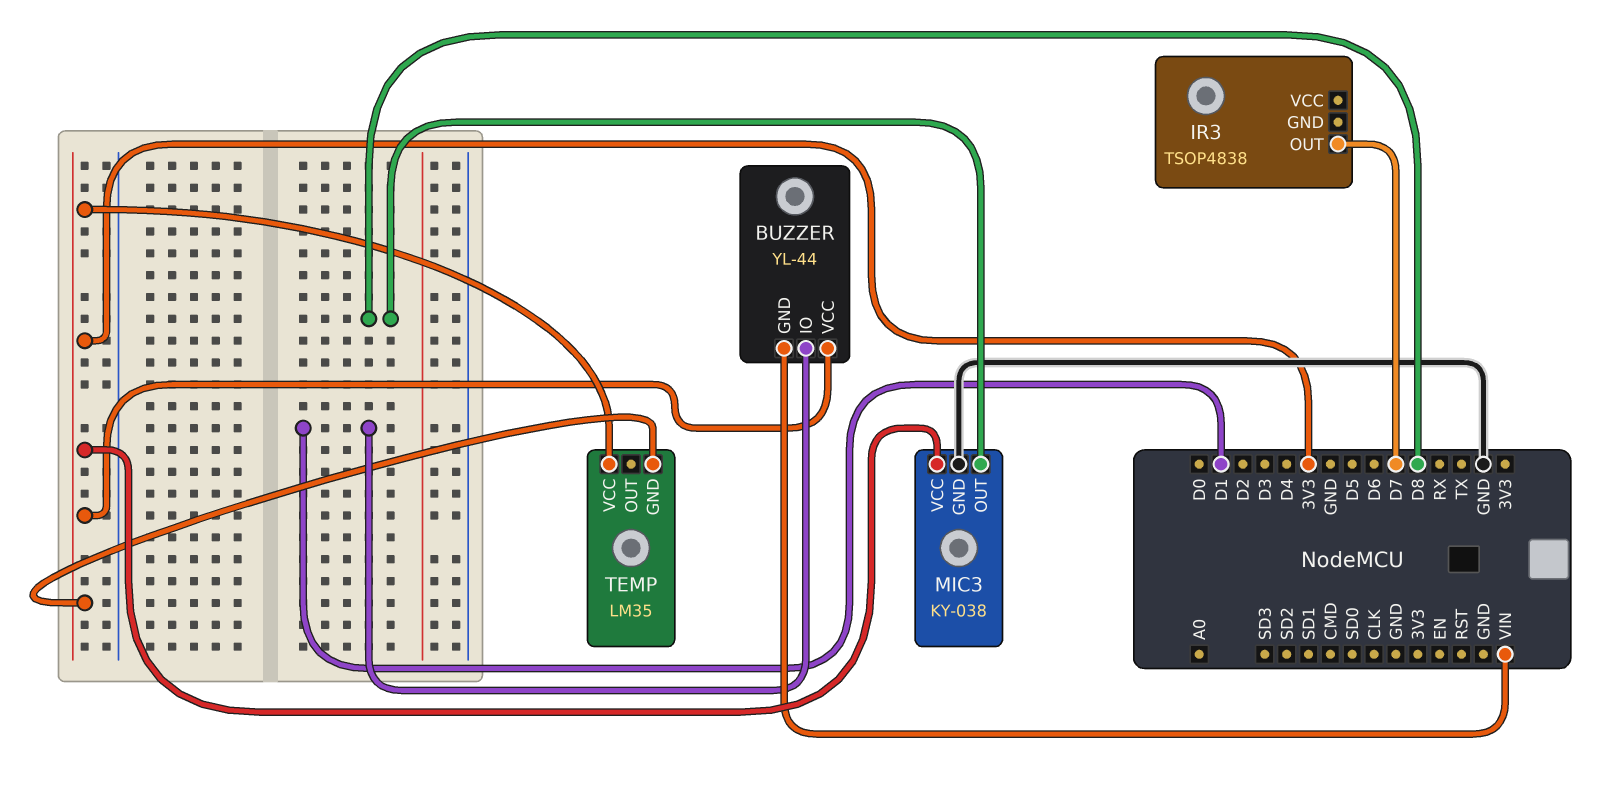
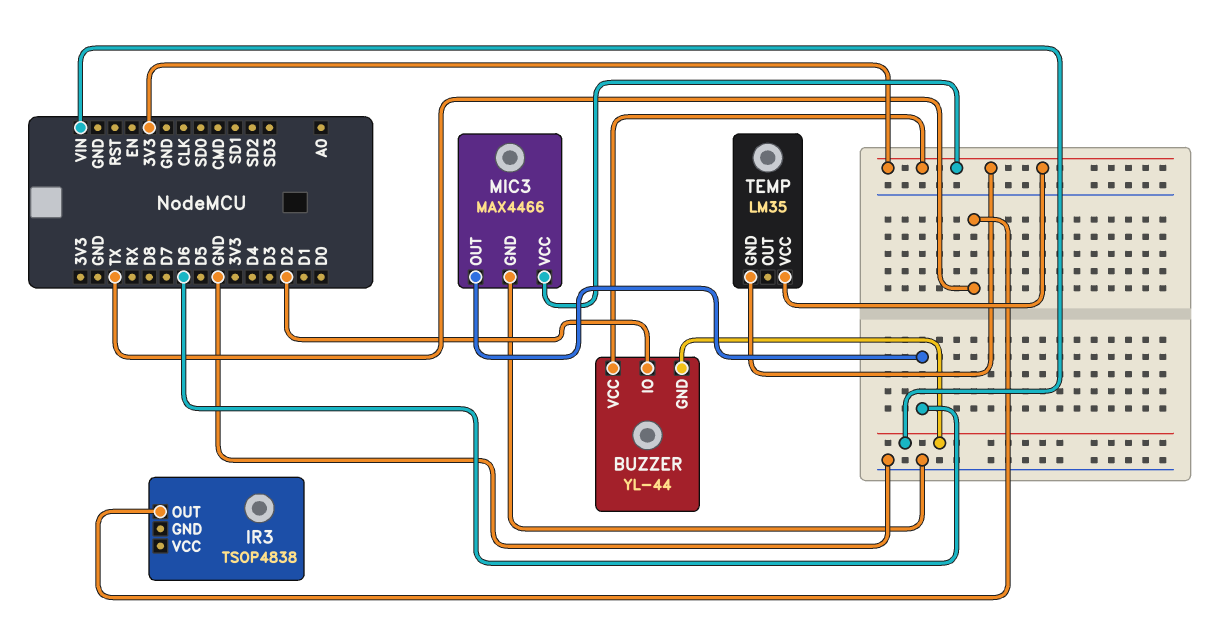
BUZZER pin IO: D1 -> D2
IR3 pin OUT: D7 -> TX
MIC3: KY-038 -> MAX4466
MIC3 pin OUT: D8 -> D6

